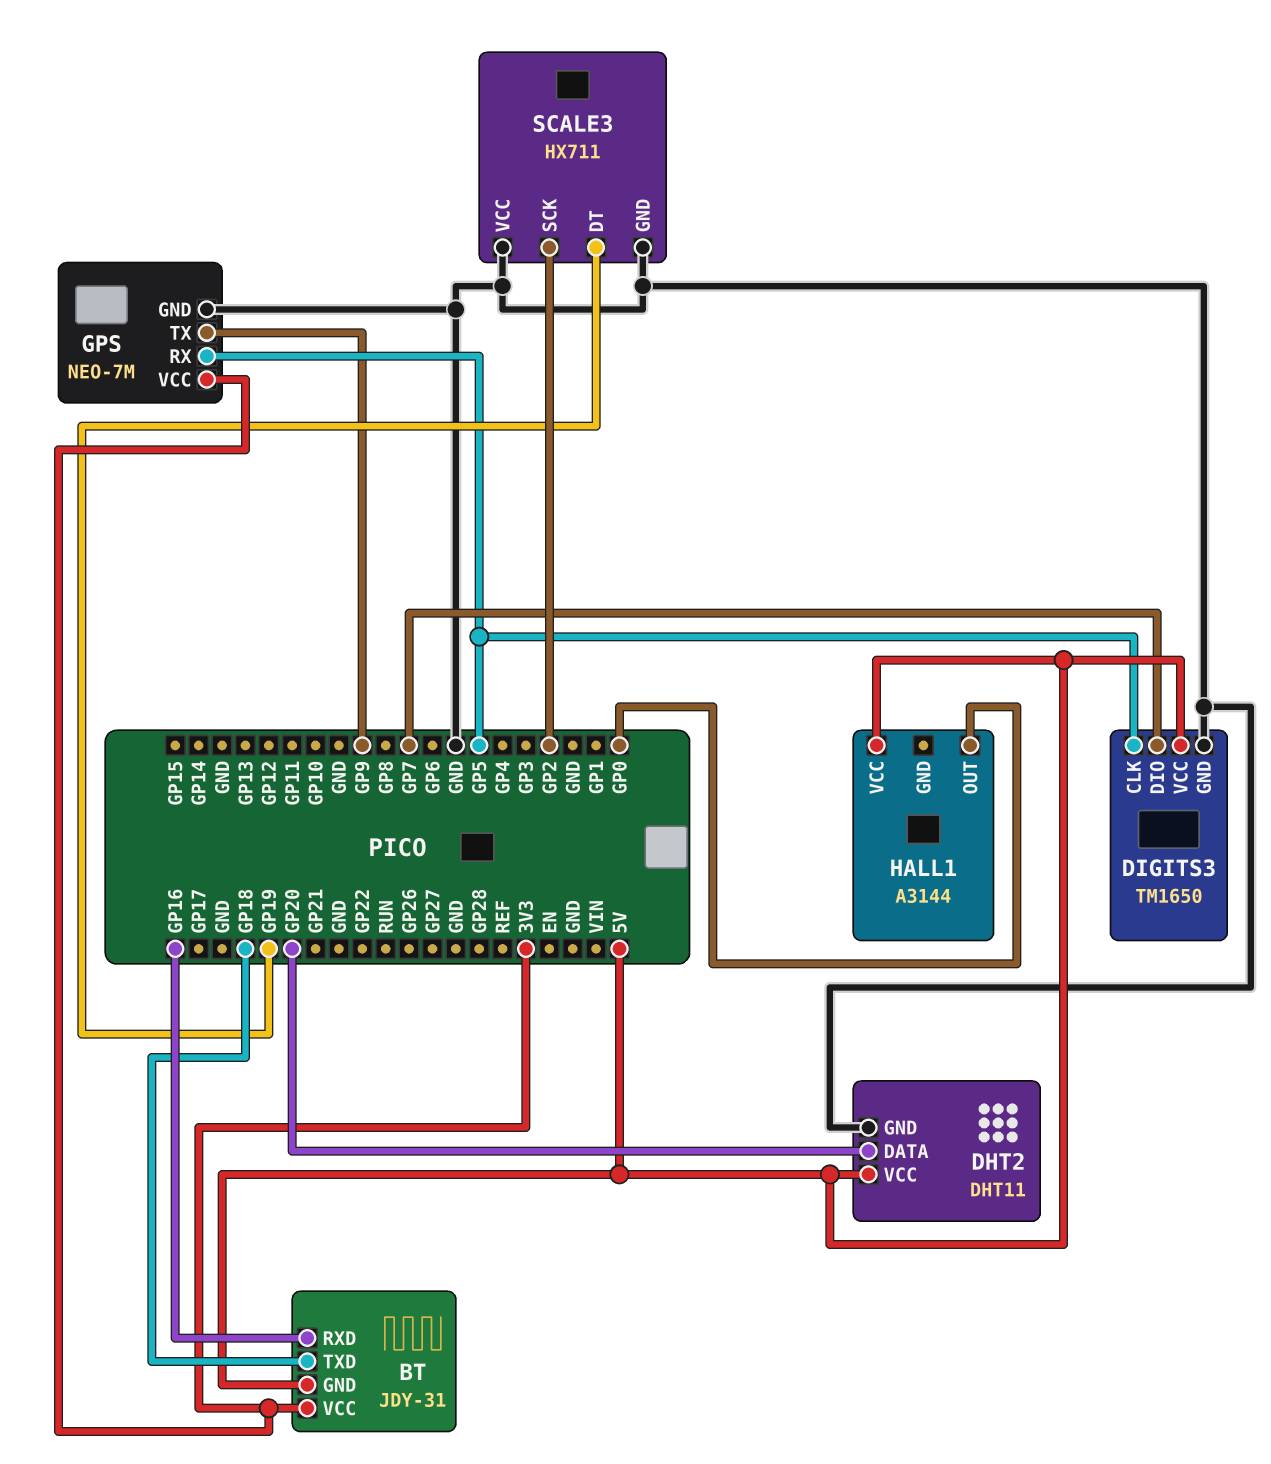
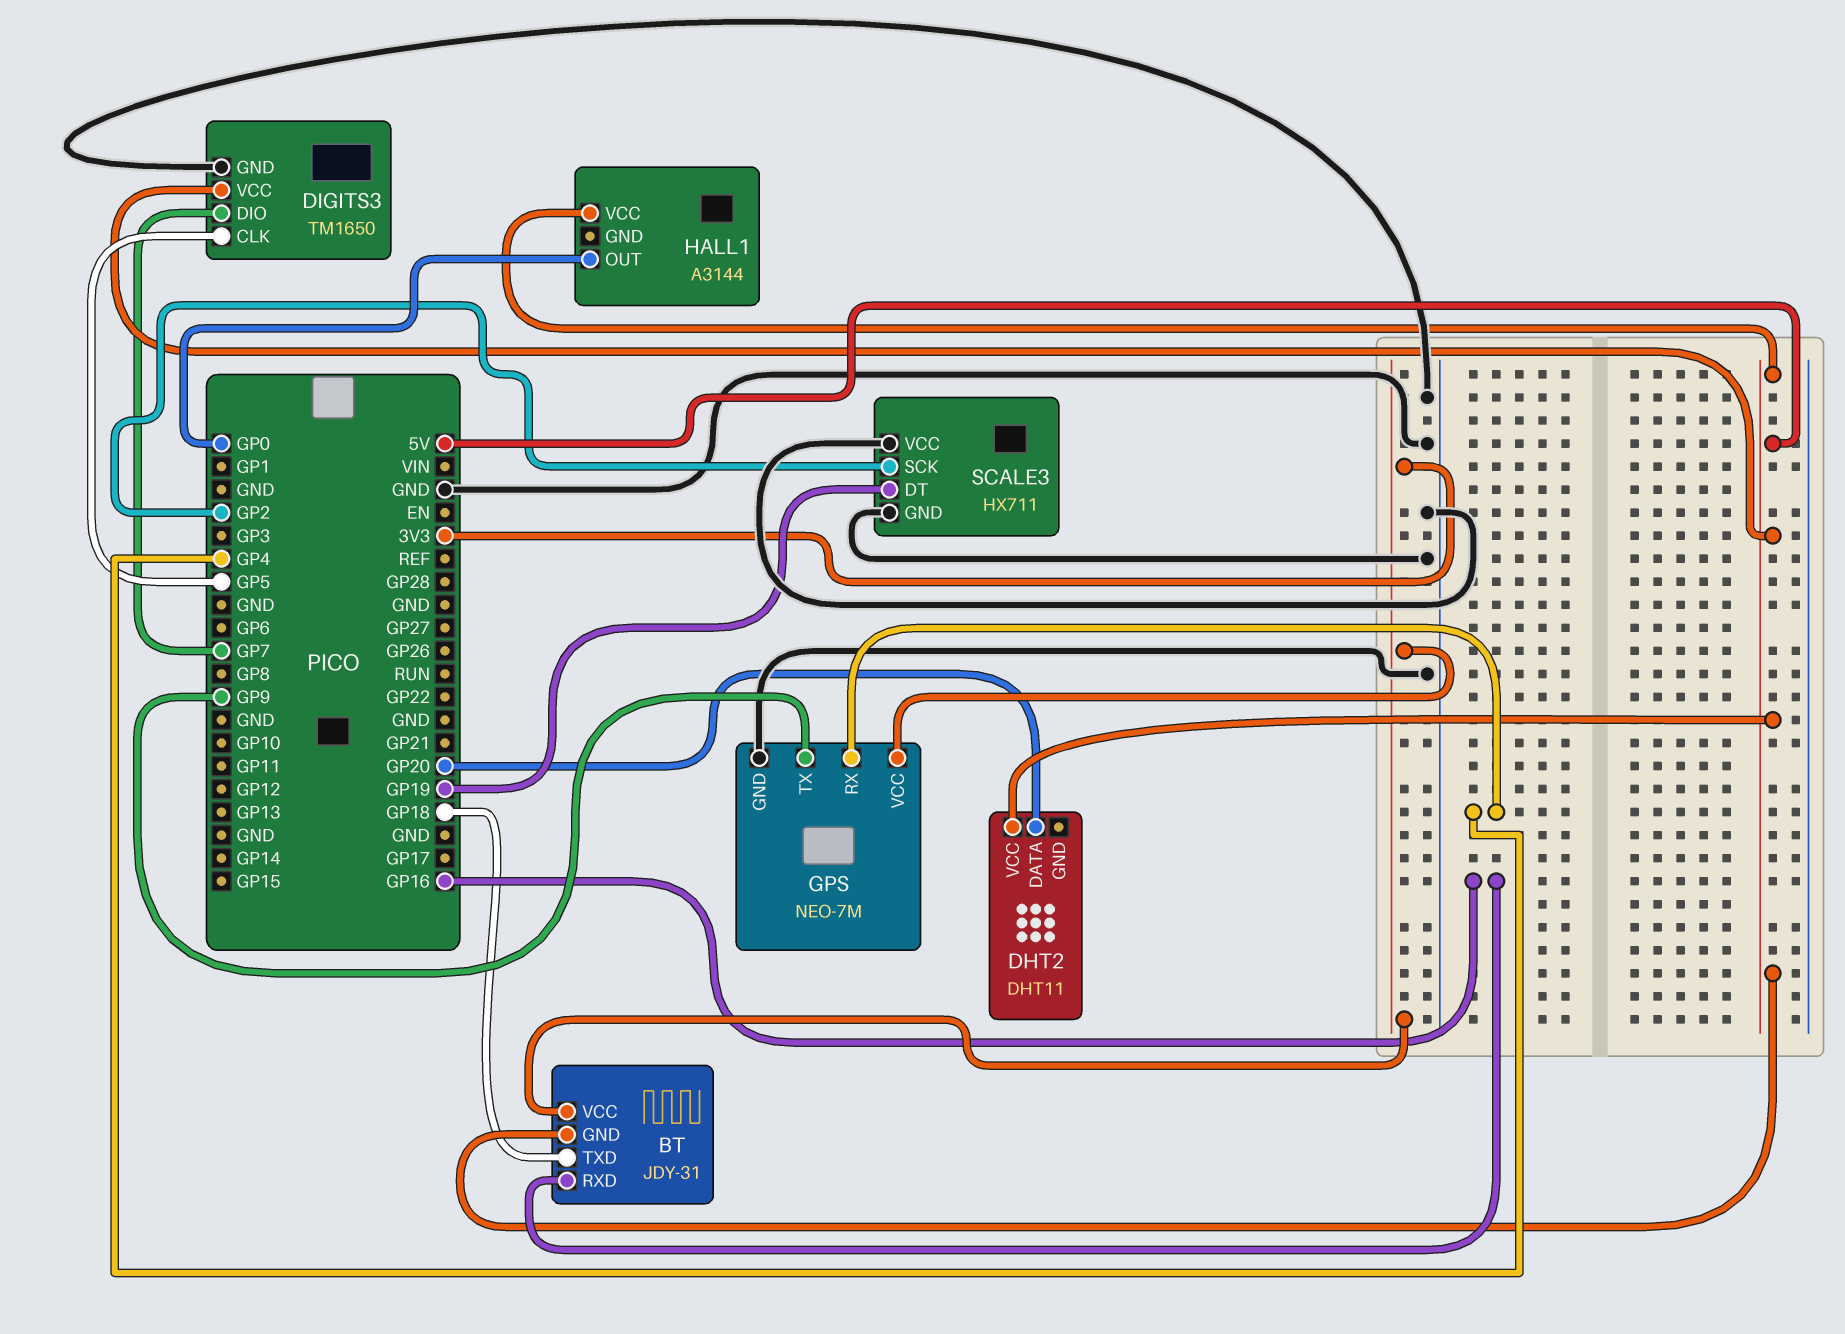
DHT2 pin GND: GND -> none
GPS pin RX: GP5 -> GP4

